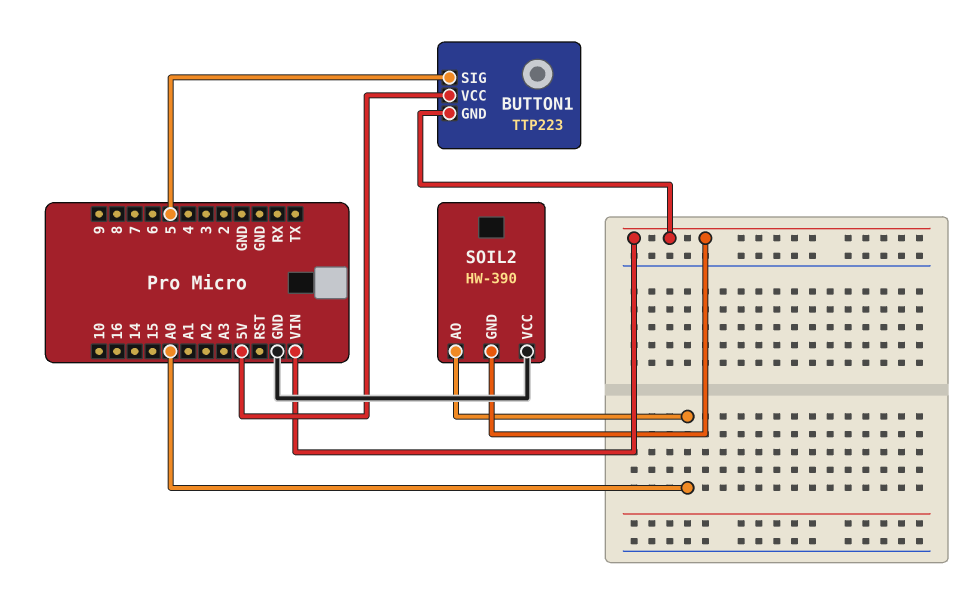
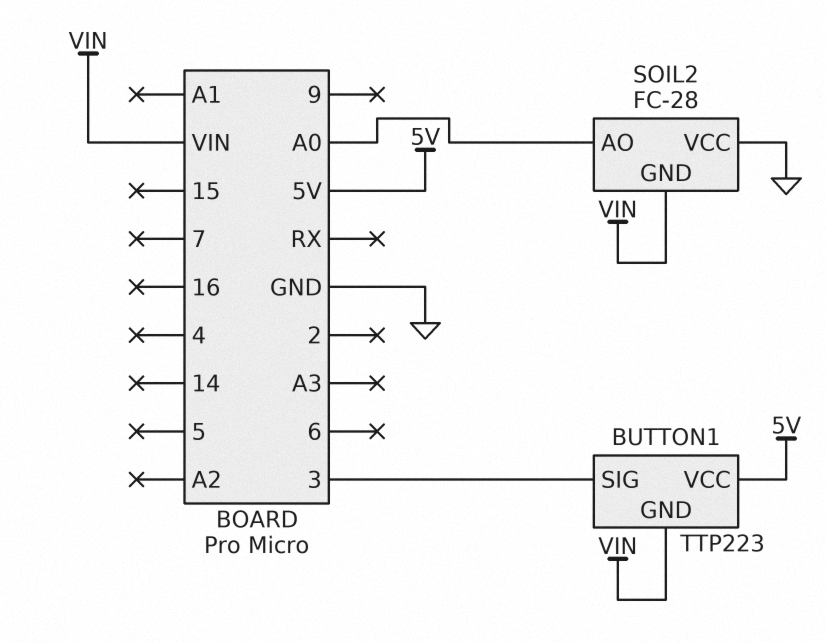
BUTTON1 pin SIG: 5 -> 3
SOIL2: HW-390 -> FC-28

